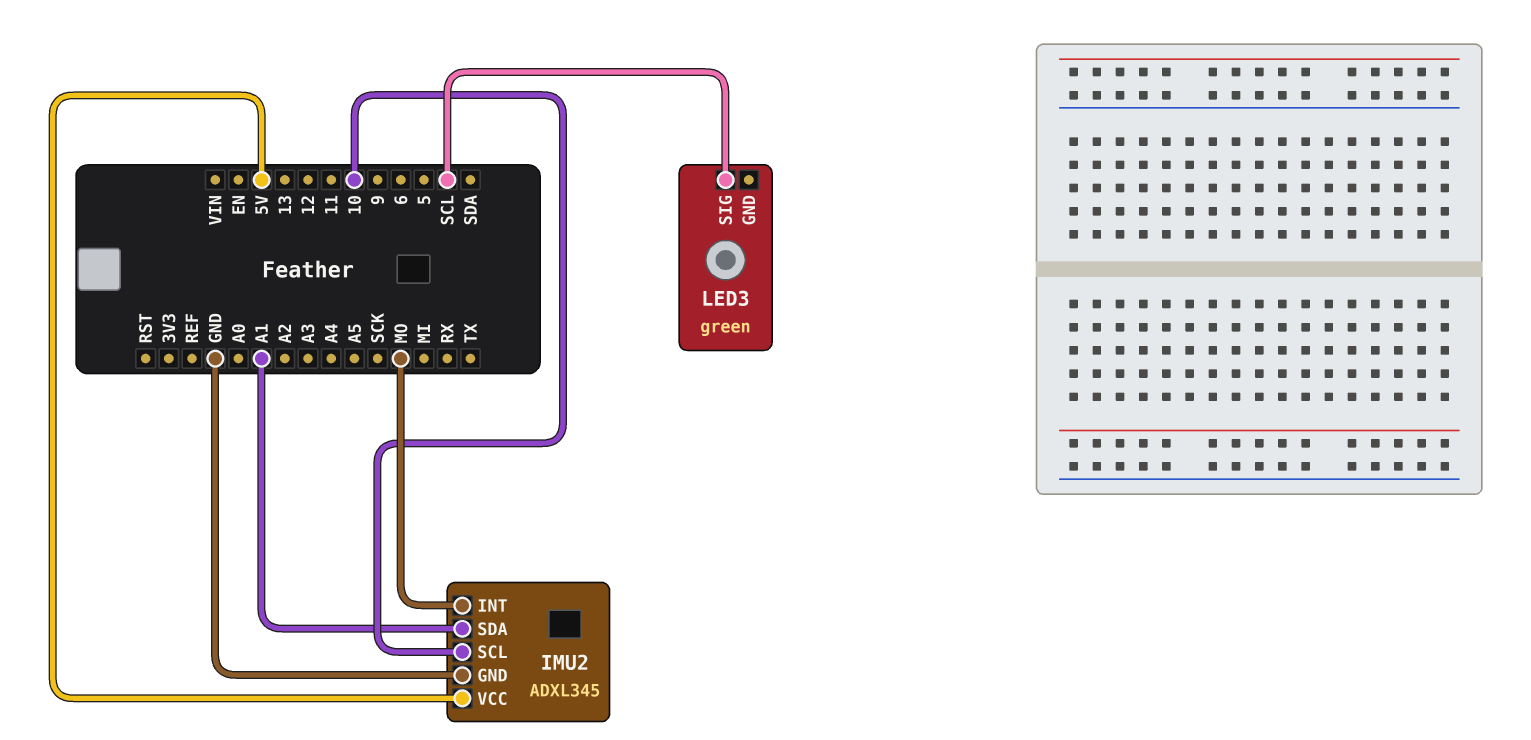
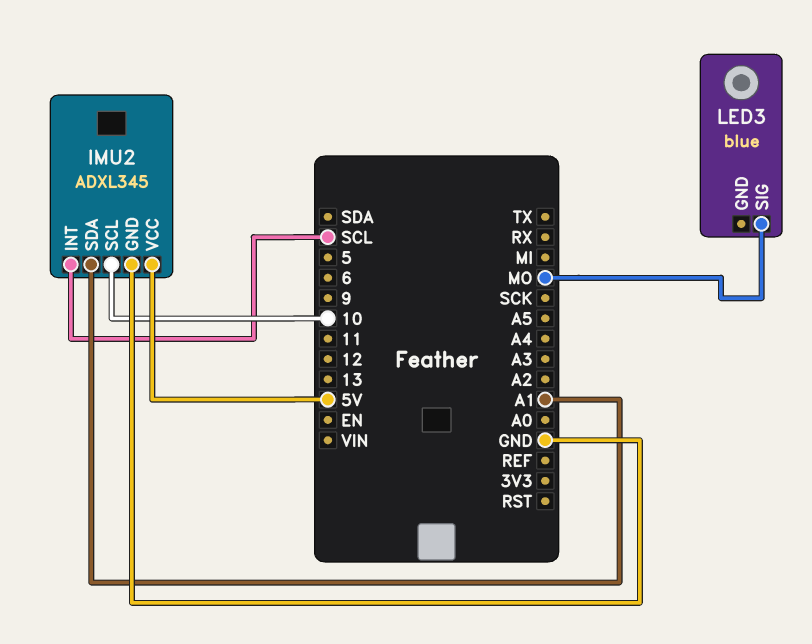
IMU2 pin INT: MO -> SCL
LED3: green -> blue
LED3 pin SIG: SCL -> MO

